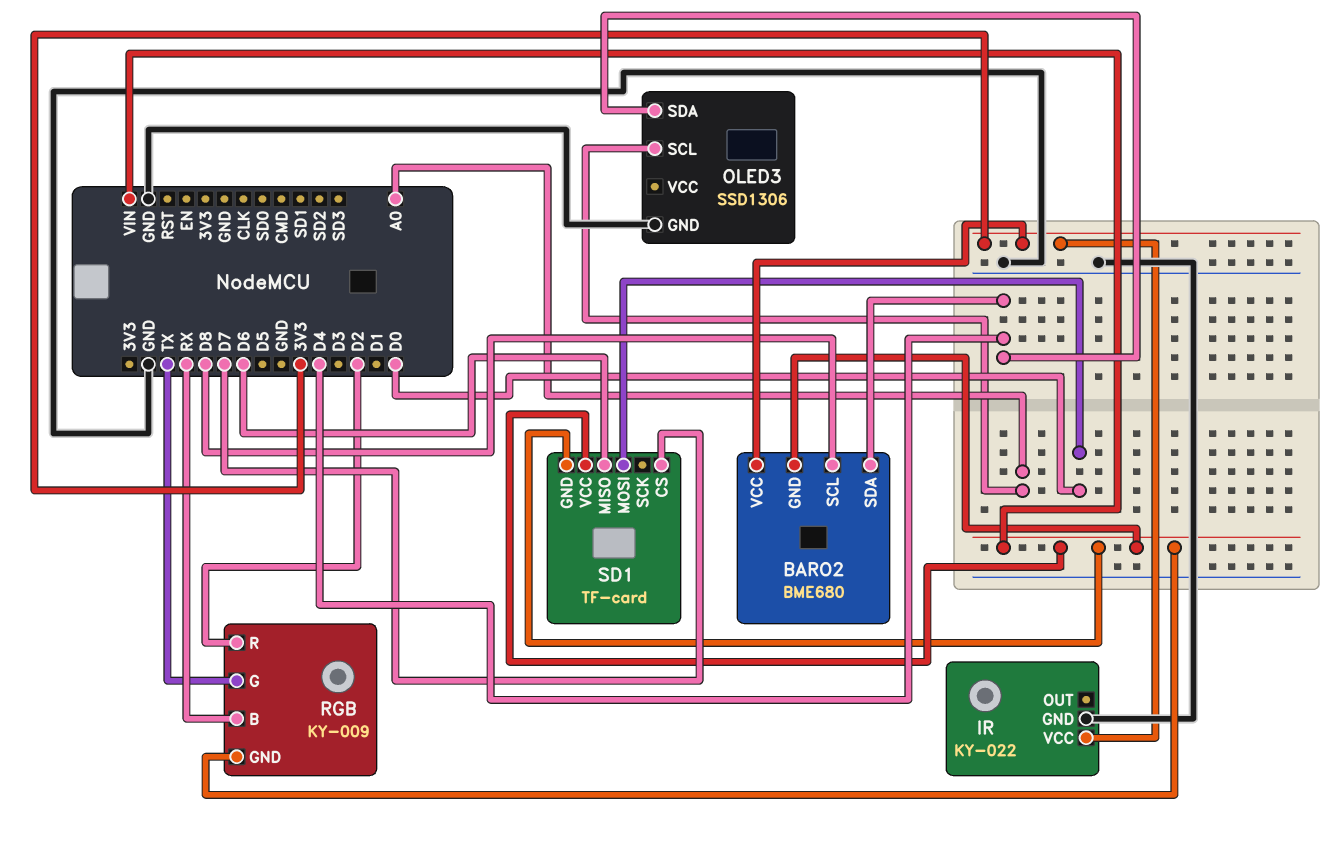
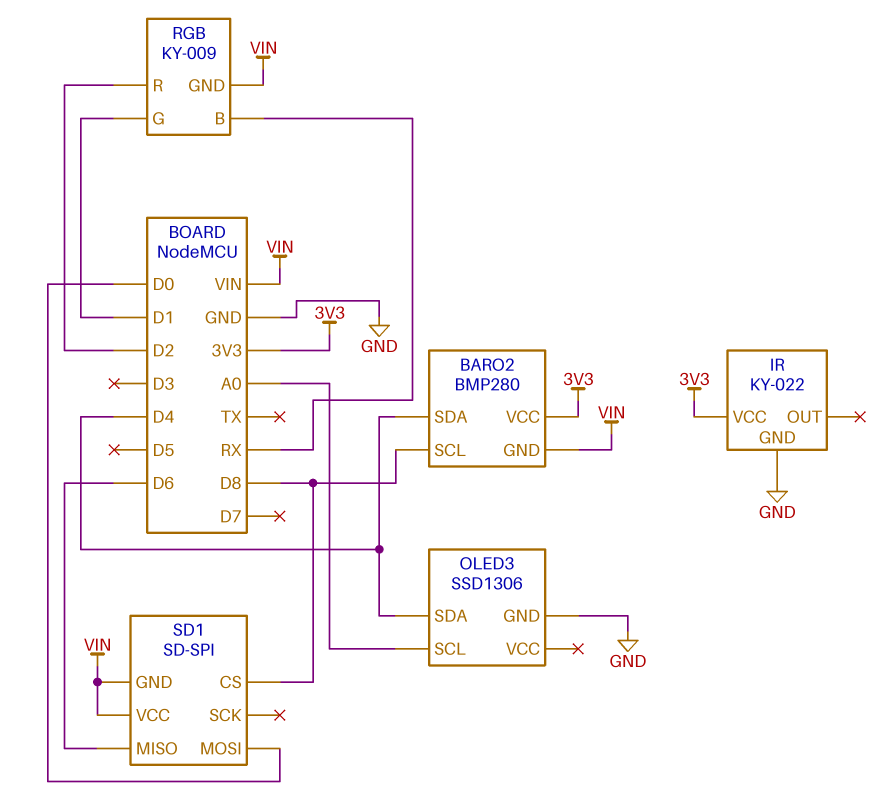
BARO2: BME680 -> BMP280
RGB pin G: TX -> D1
SD1: TF-card -> SD-SPI
SD1 pin CS: D7 -> D8

